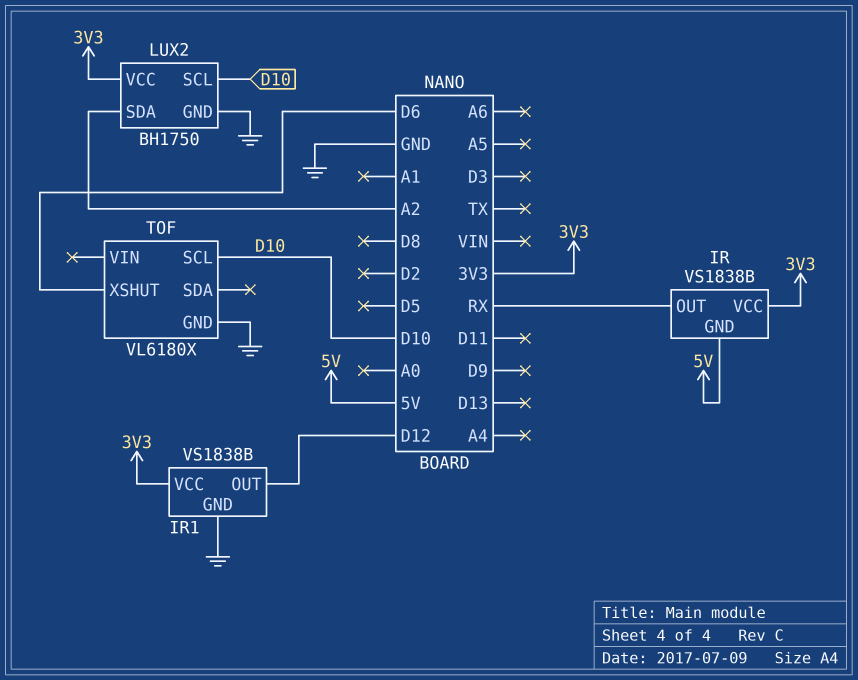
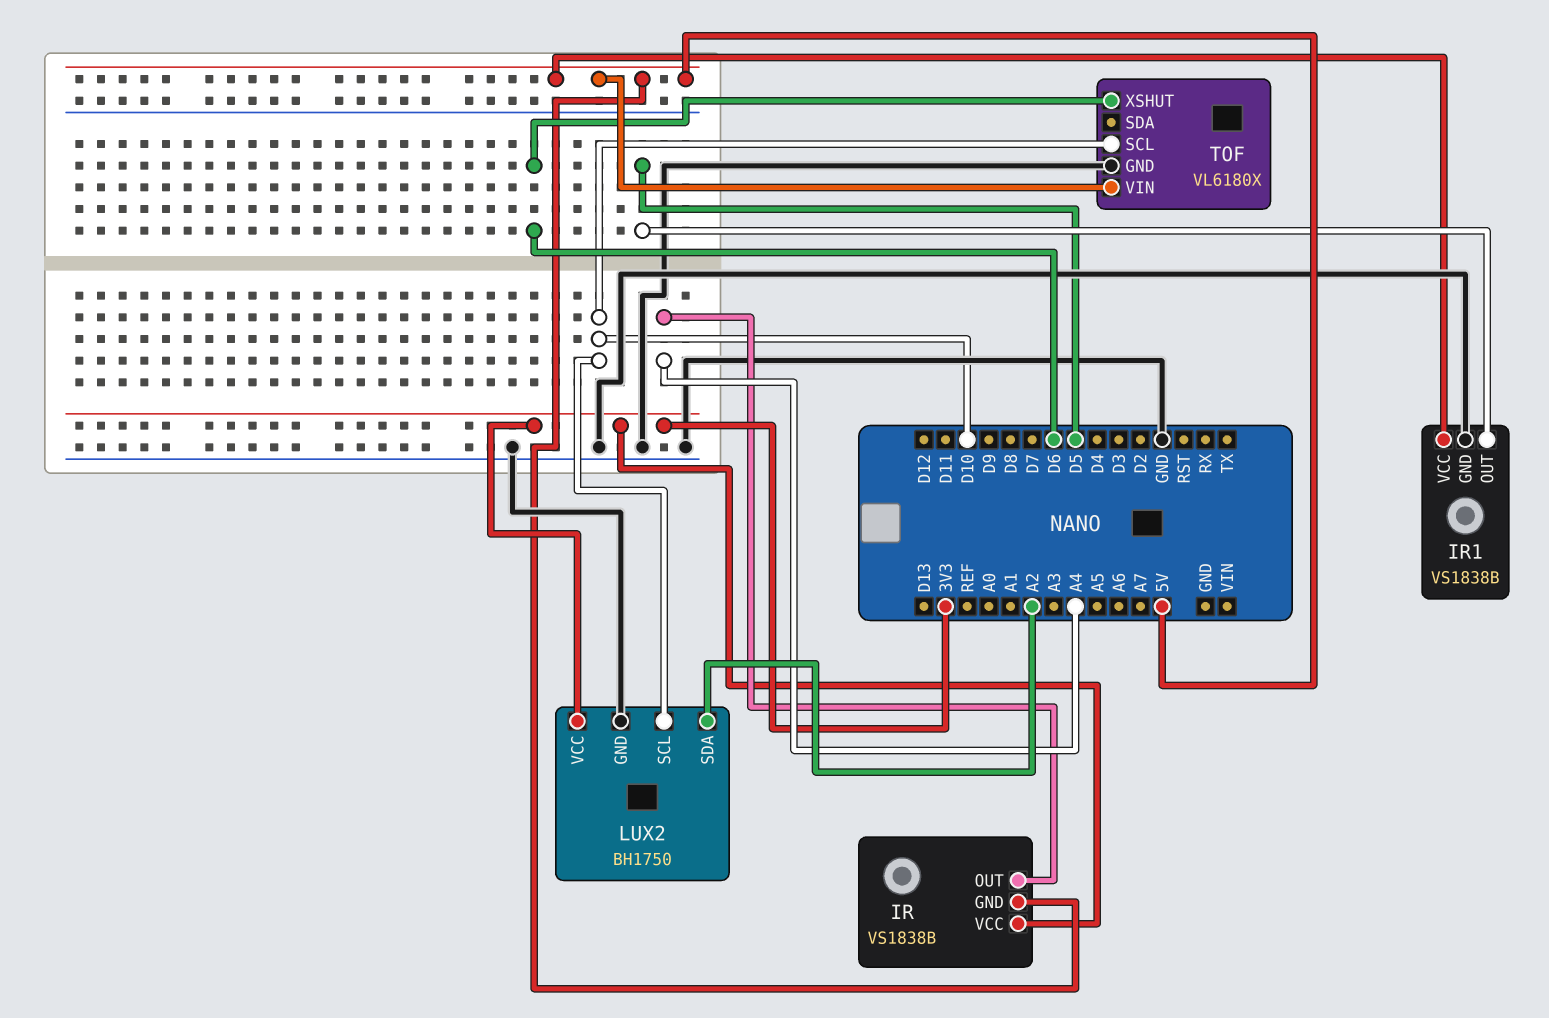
IR pin OUT: RX -> A4
IR1 pin OUT: D12 -> D5
IR1 pin VCC: 3V3 -> 5V
TOF pin VIN: none -> 5V

